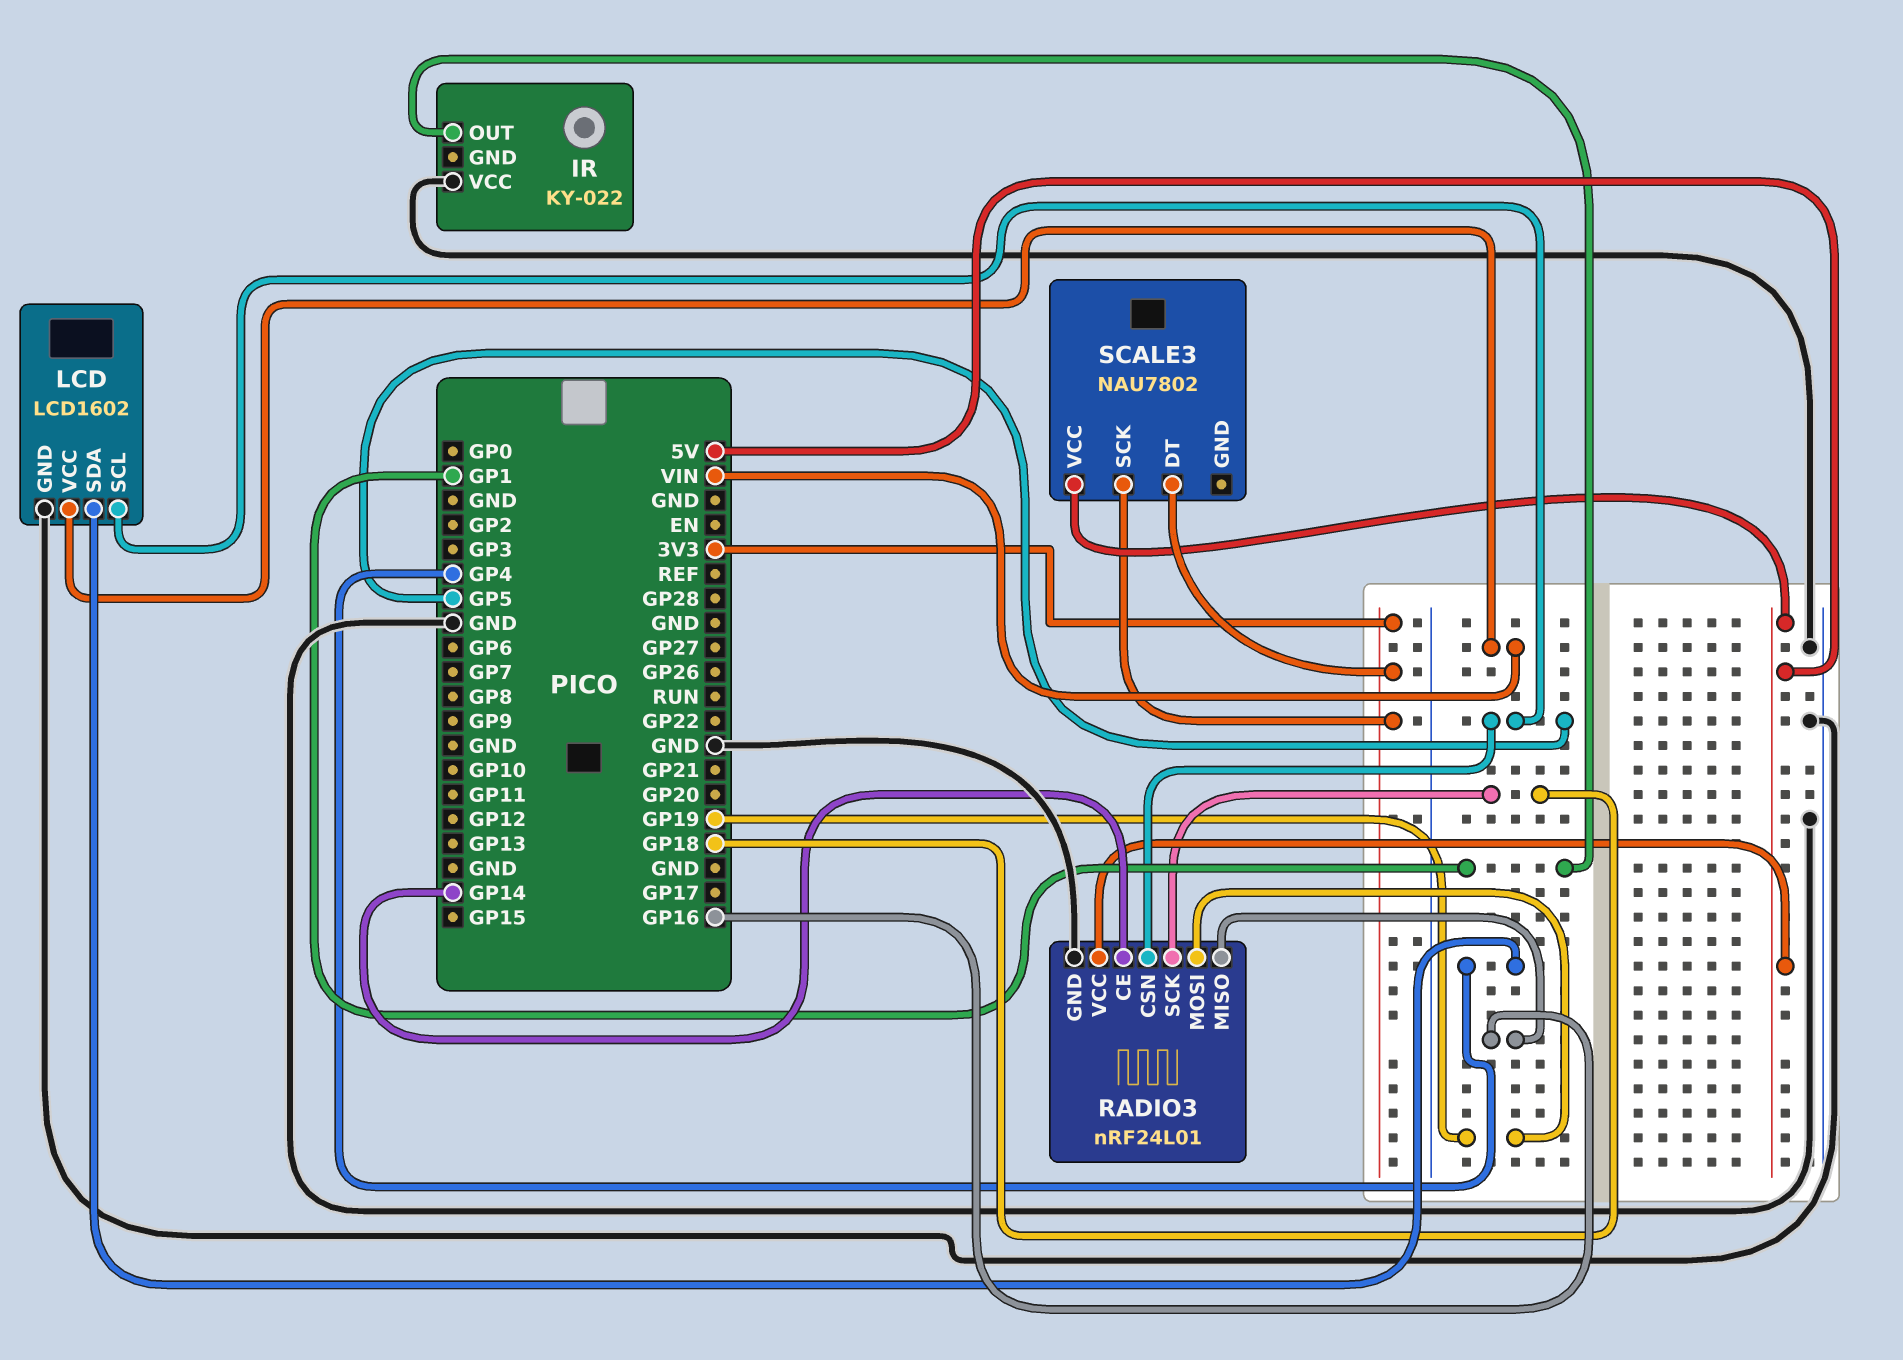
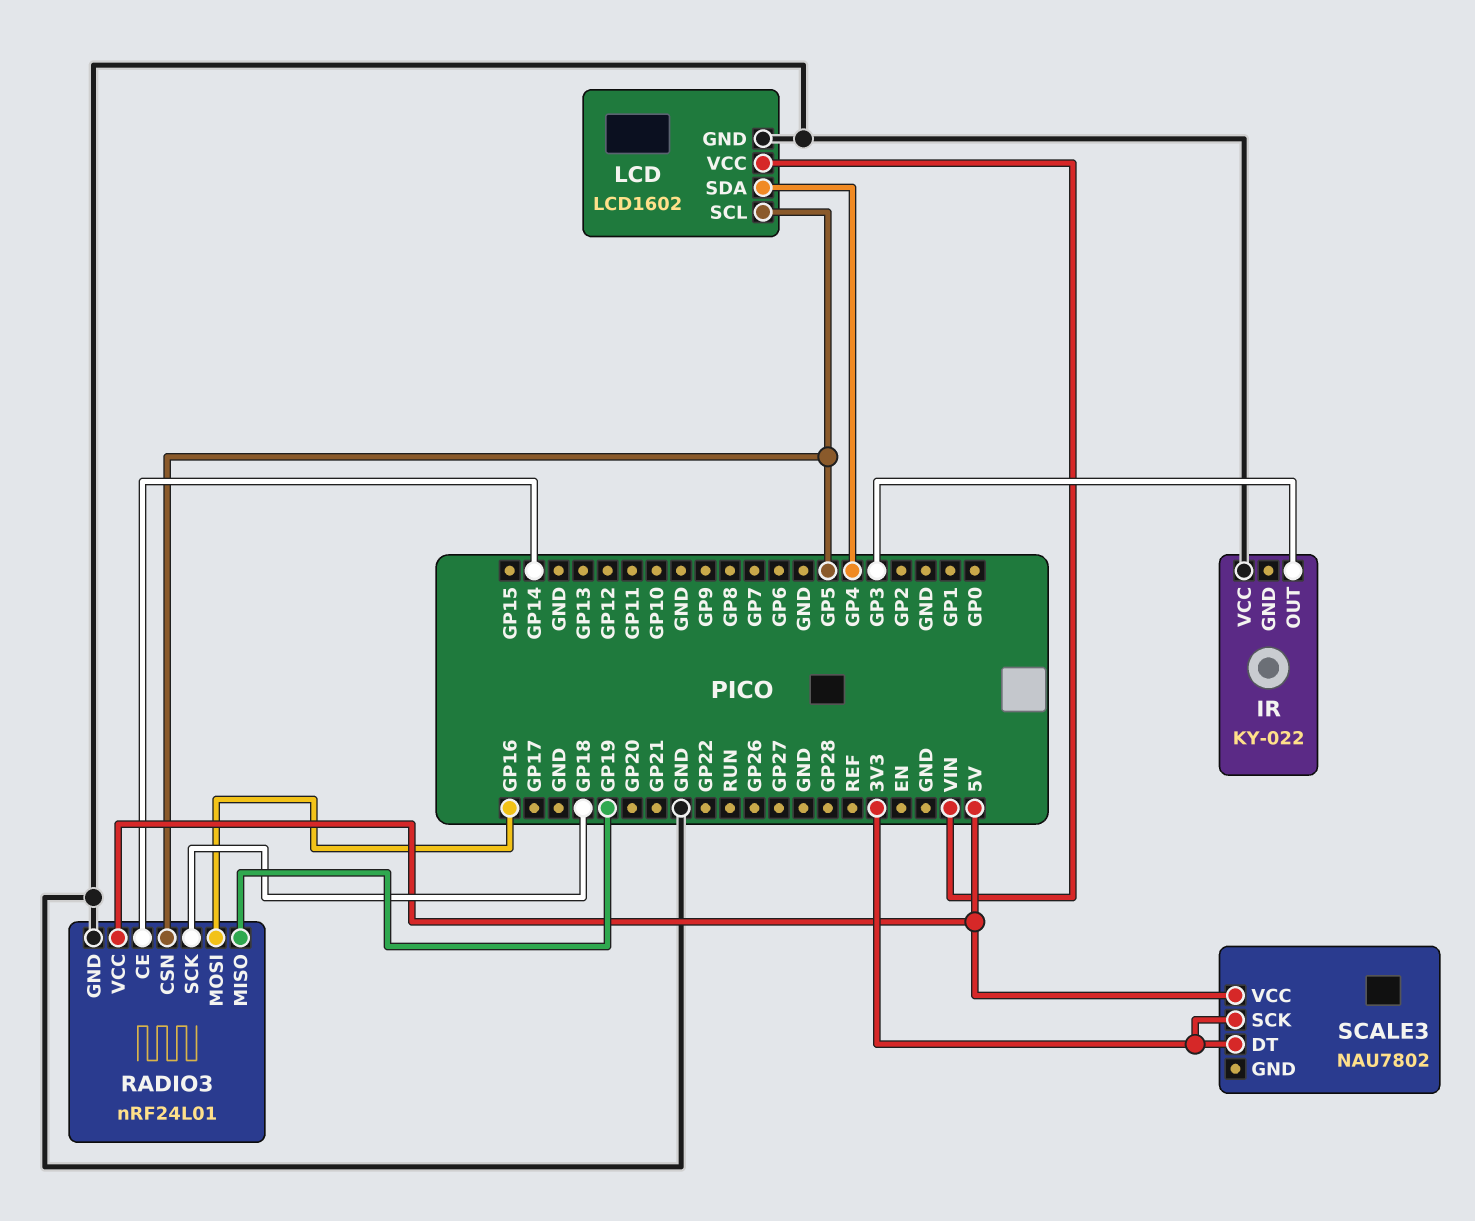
IR pin OUT: GP1 -> GP3
RADIO3 pin MISO: GP16 -> GP19
RADIO3 pin MOSI: GP19 -> GP16

